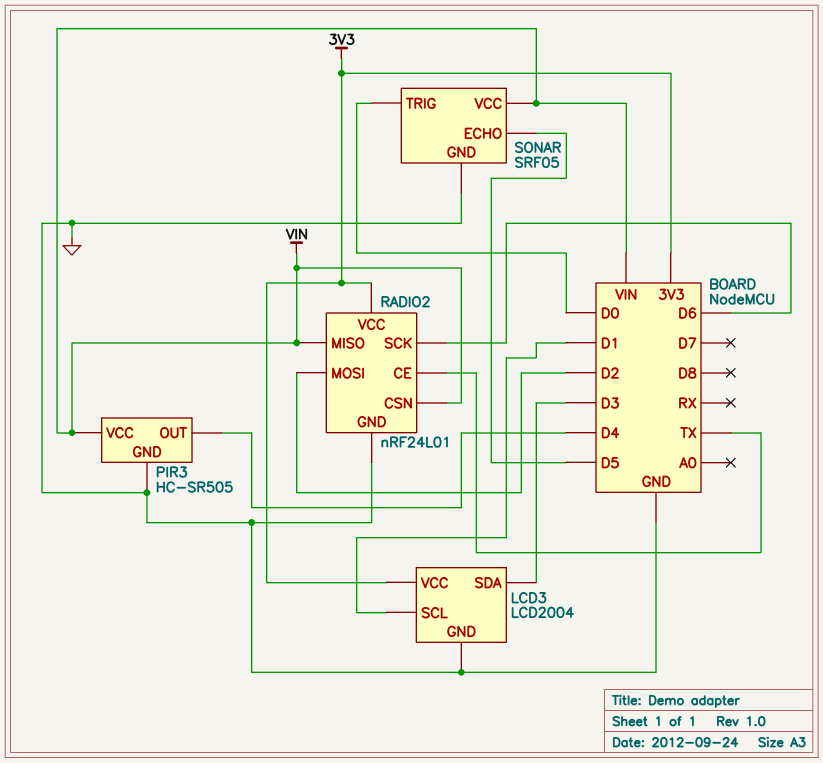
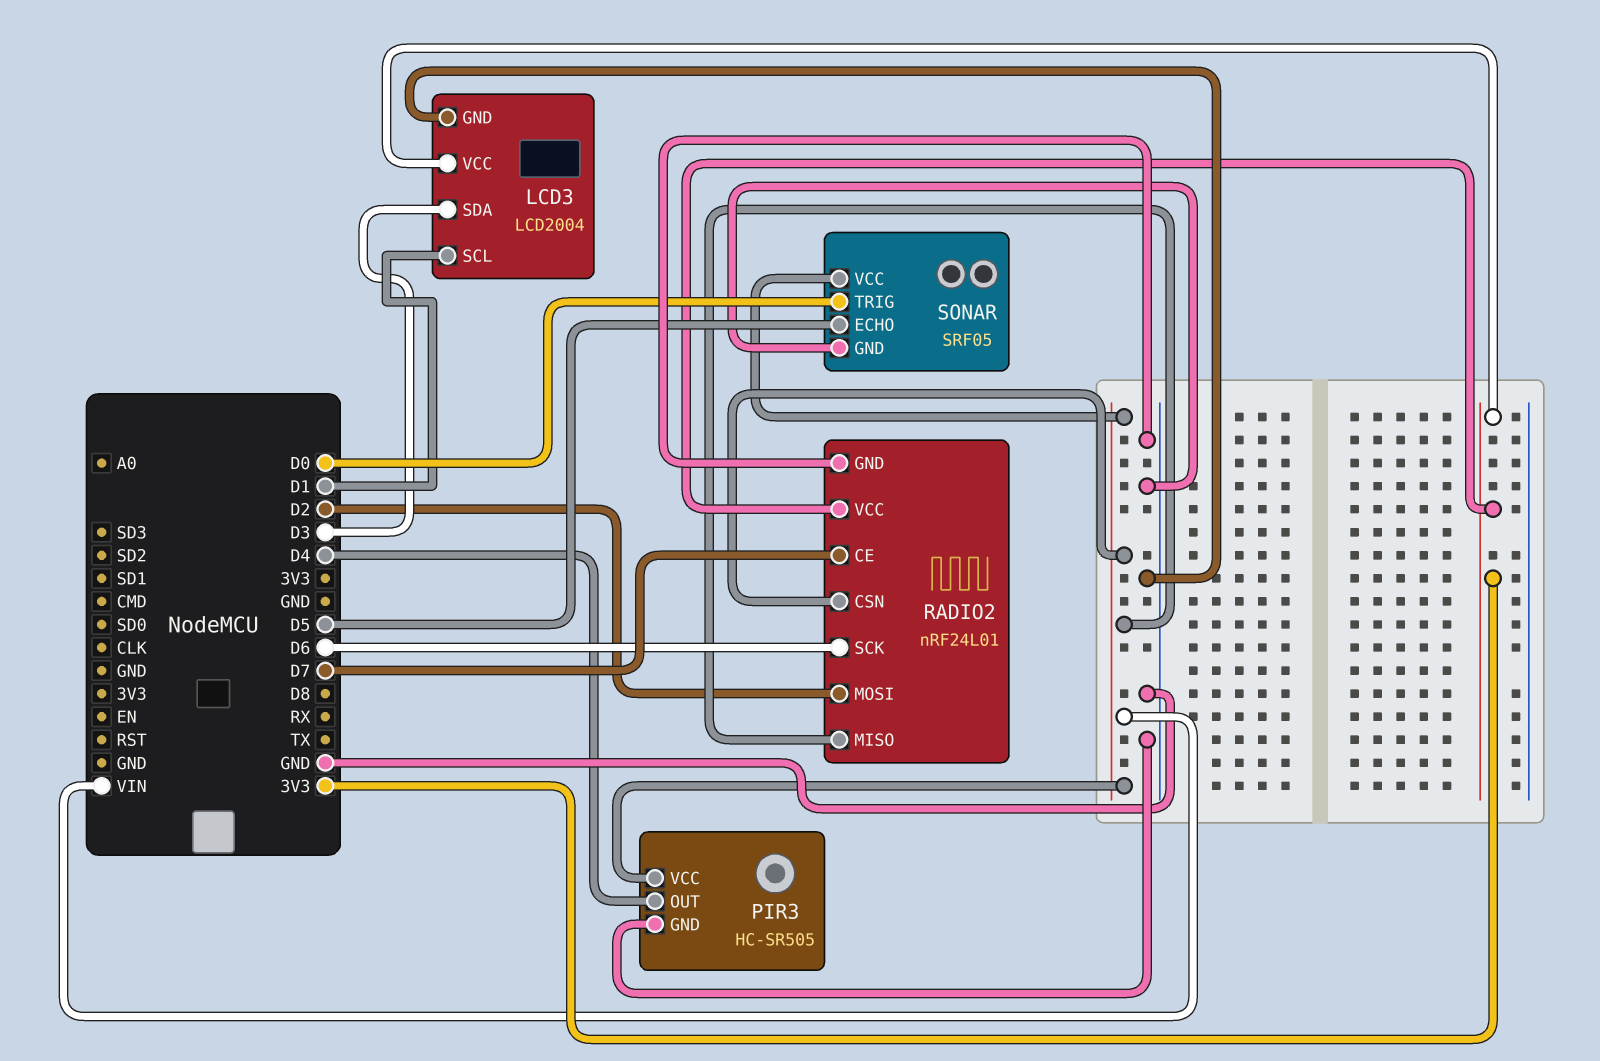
RADIO2 pin CE: TX -> D7

